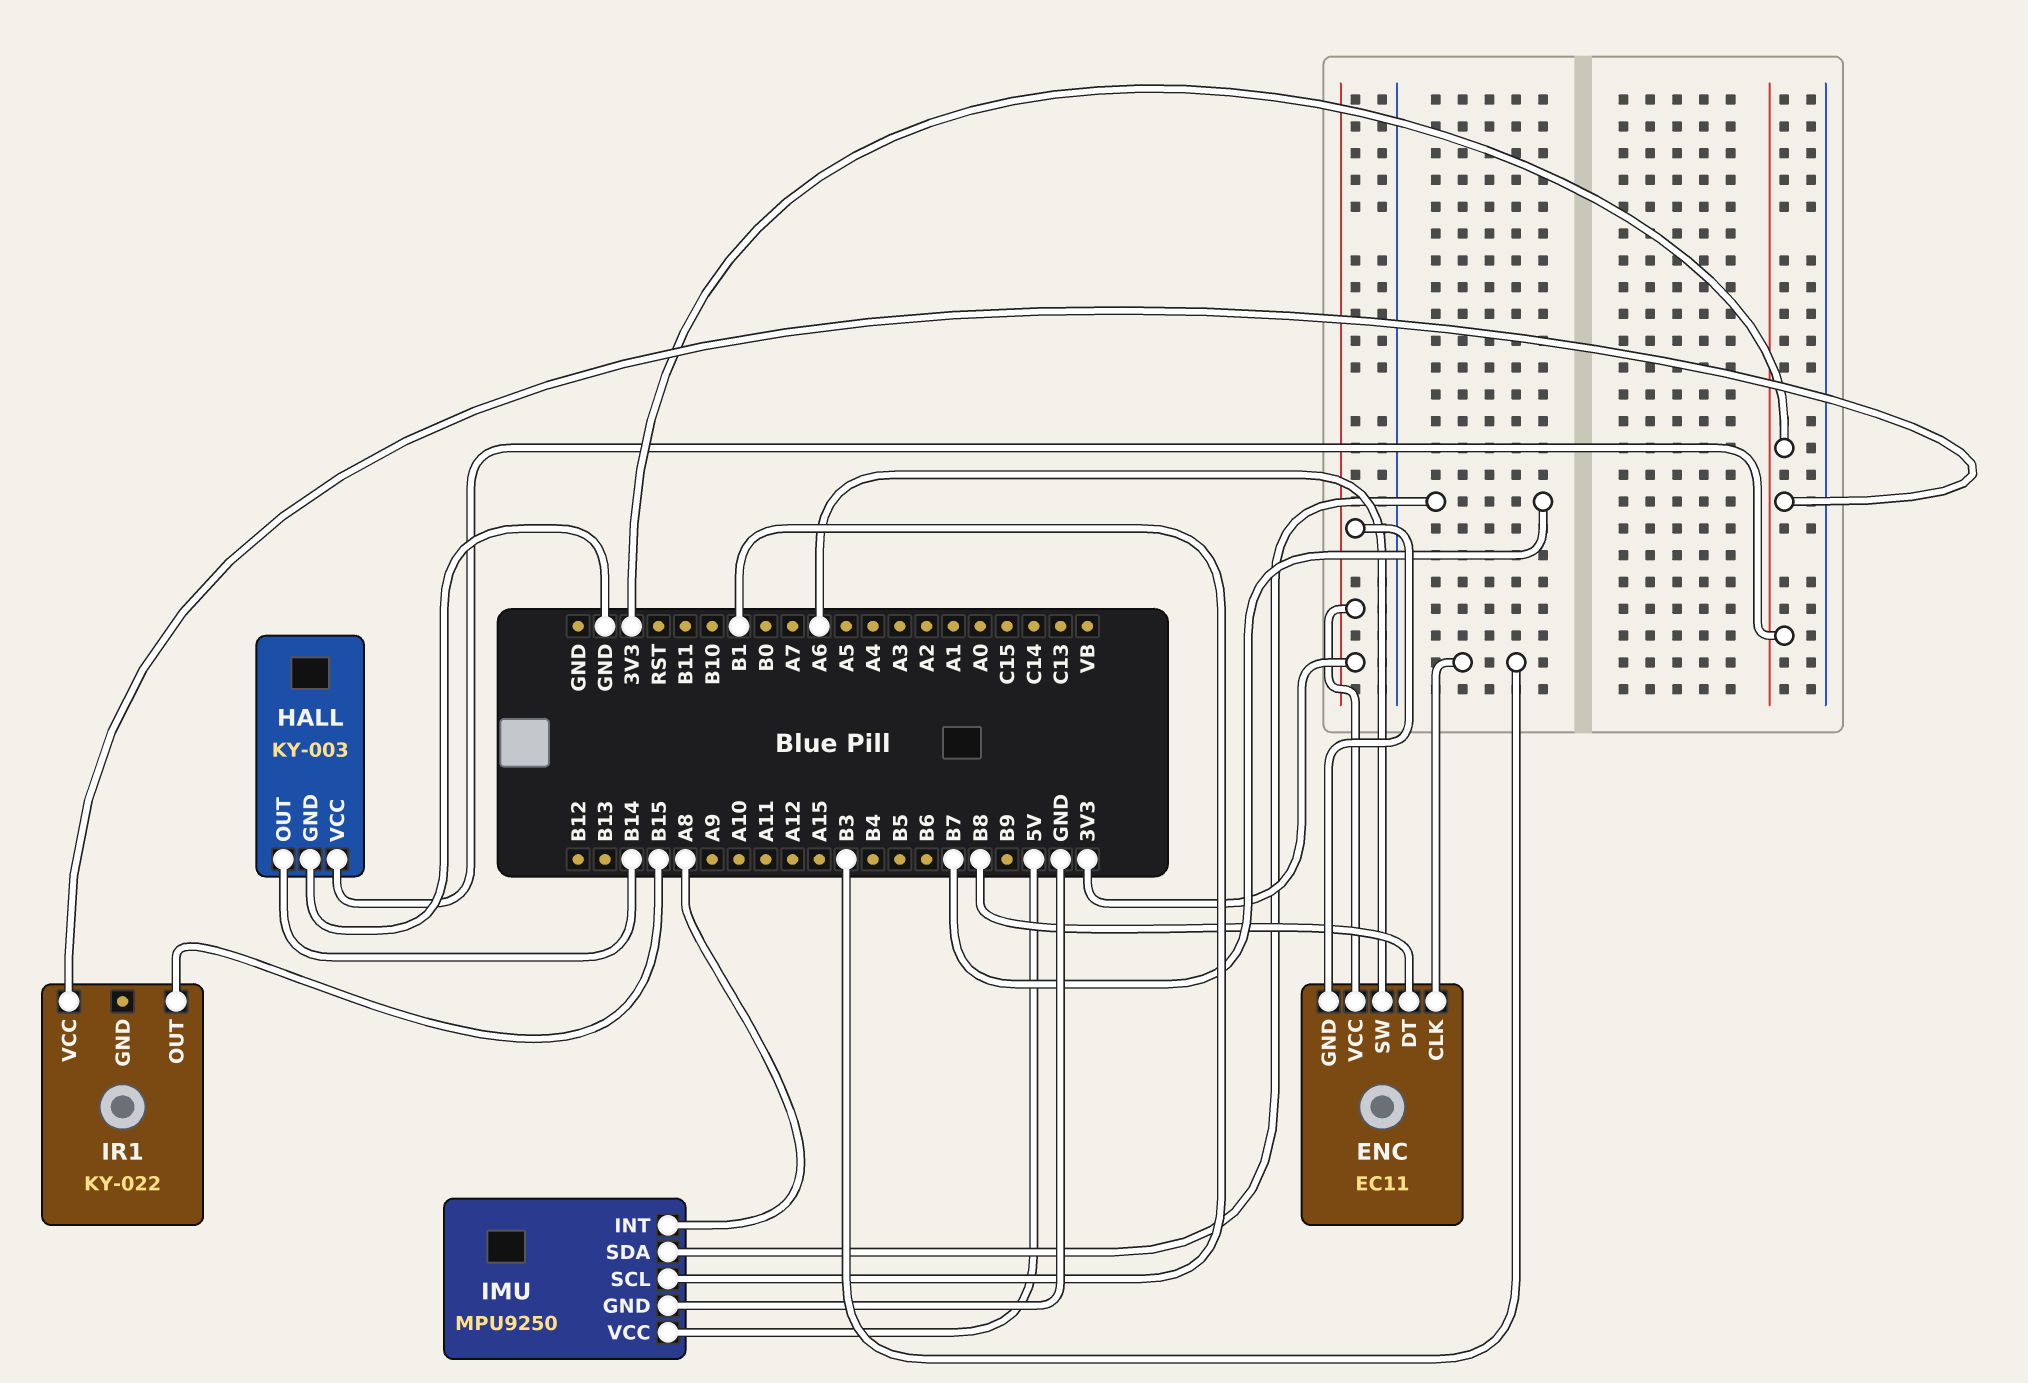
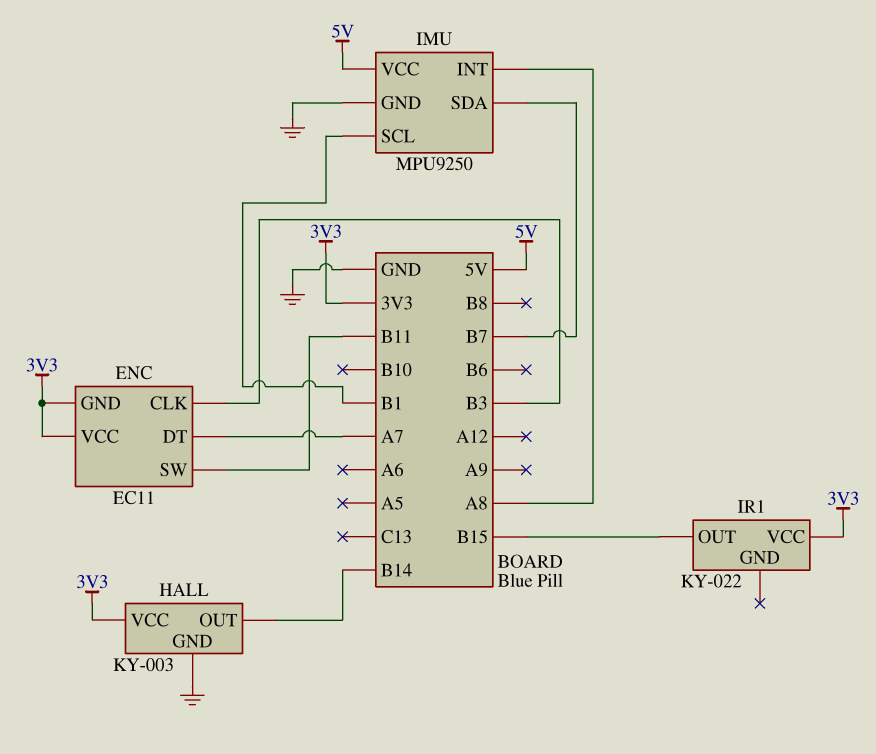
ENC pin DT: B8 -> A7
ENC pin SW: A6 -> B11

